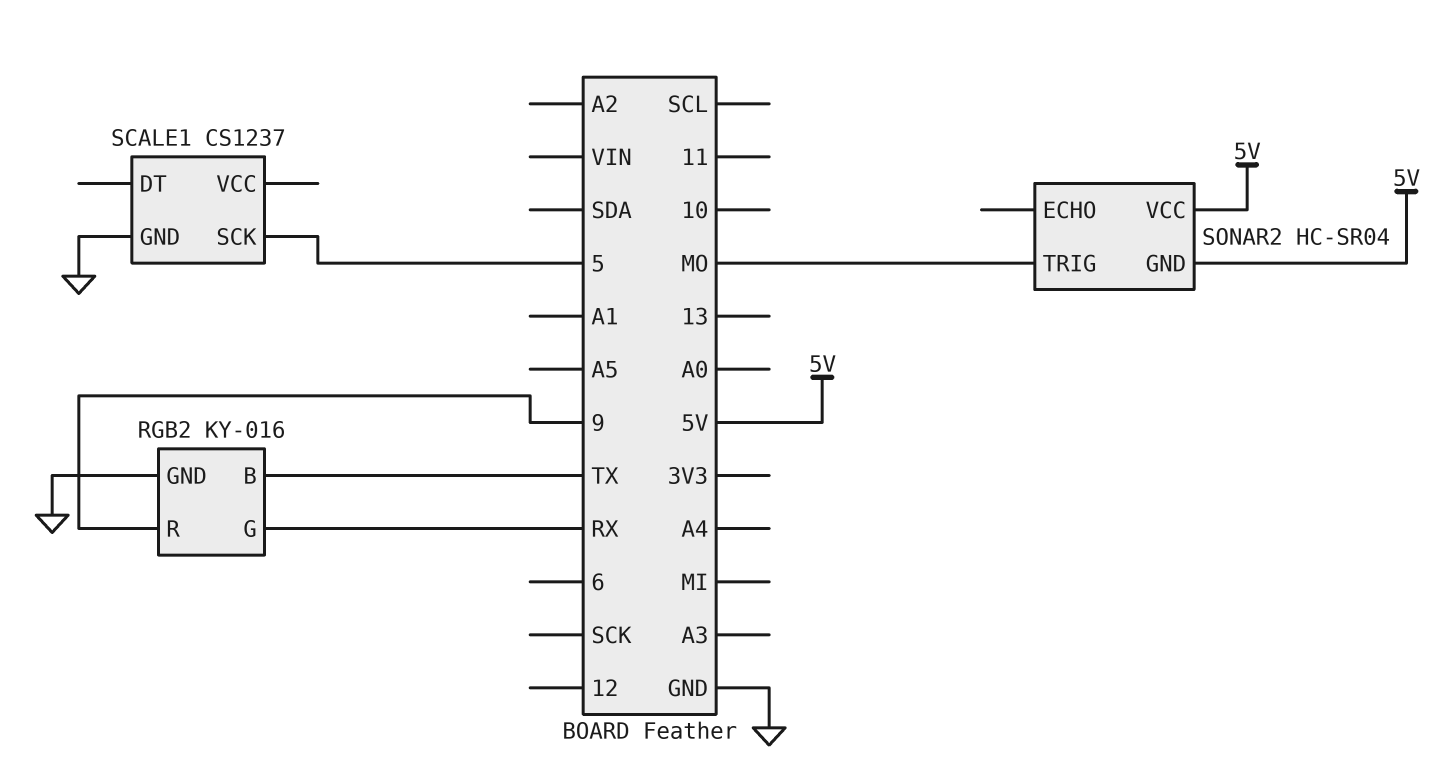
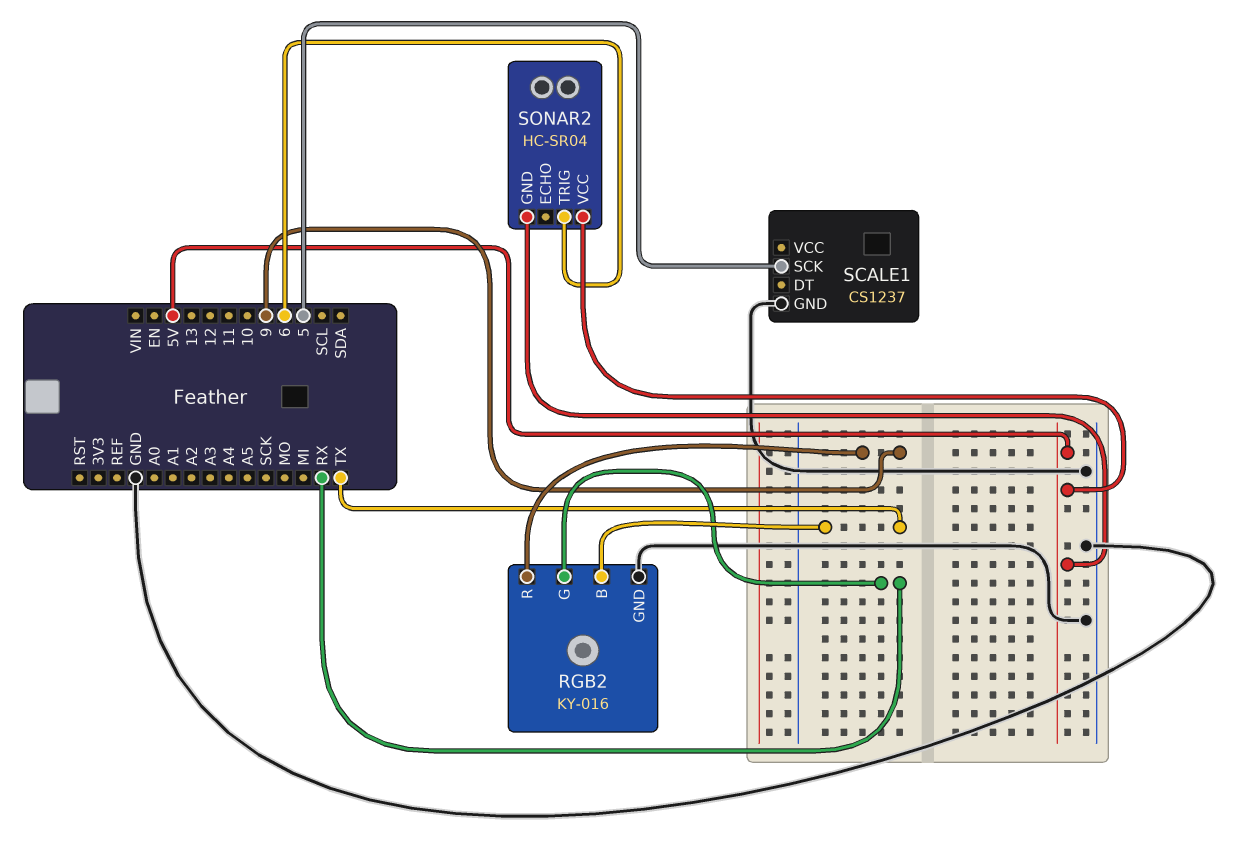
SONAR2 pin TRIG: MO -> 6

